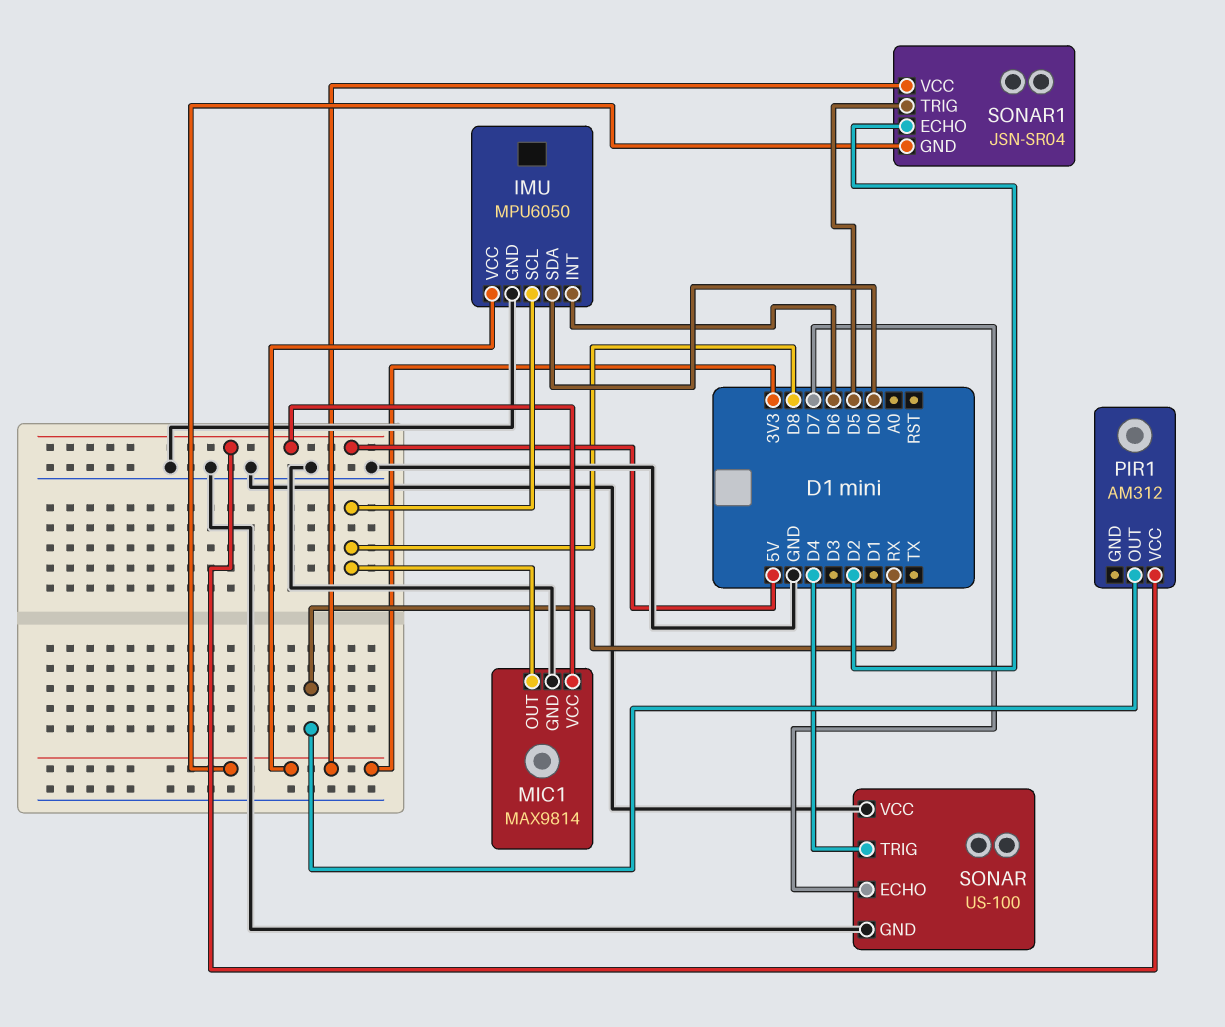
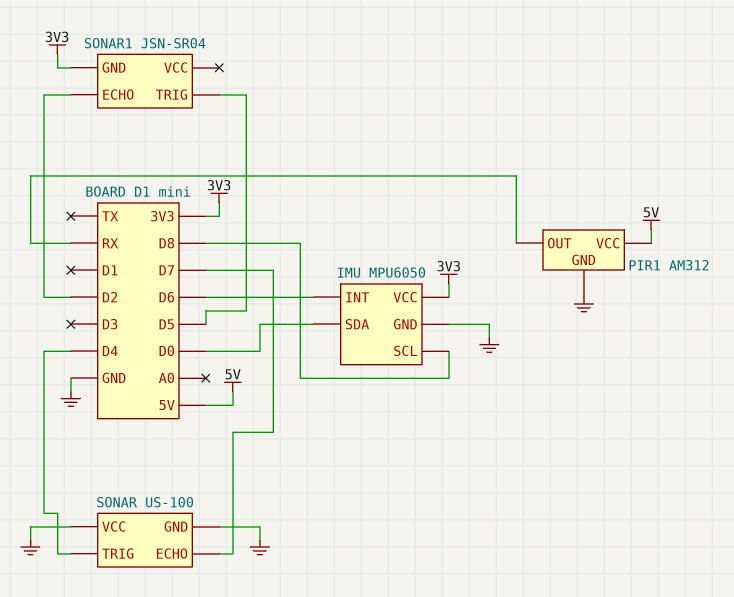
MIC1: MAX9814 -> none
MIC1 pin GND: GND -> none
MIC1 pin OUT: D8 -> none
MIC1 pin VCC: 5V -> none
PIR1 pin GND: none -> GND
SONAR1 pin VCC: 3V3 -> none

